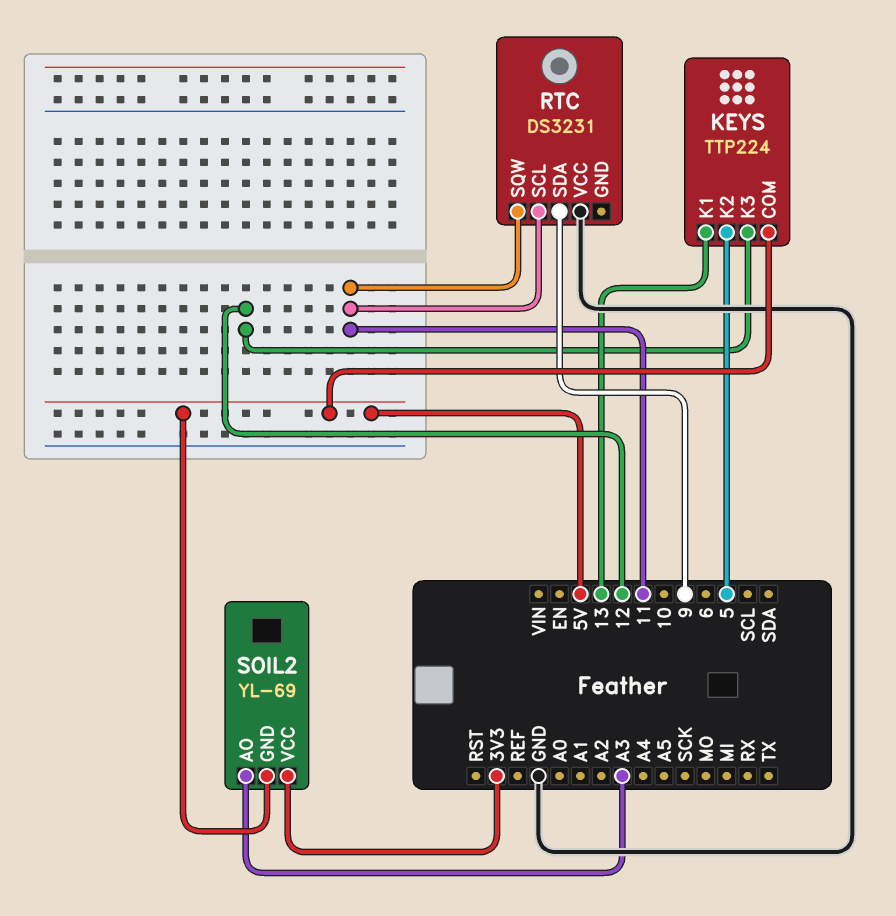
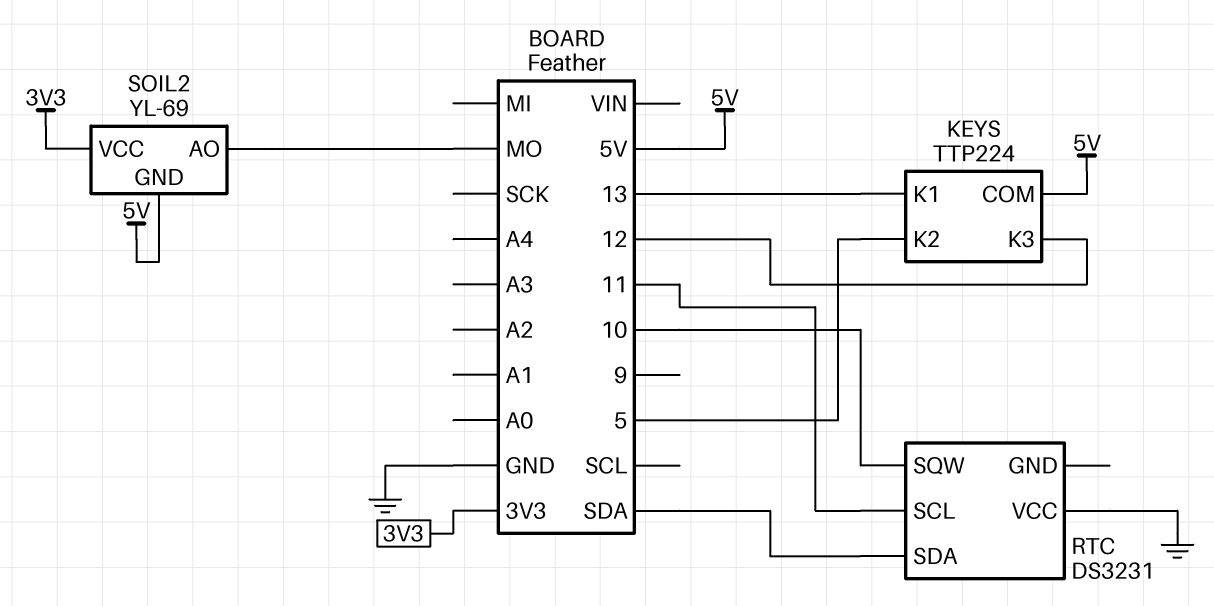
RTC pin SDA: 9 -> SDA
RTC pin SQW: 11 -> 10
SOIL2 pin AO: A3 -> MO

